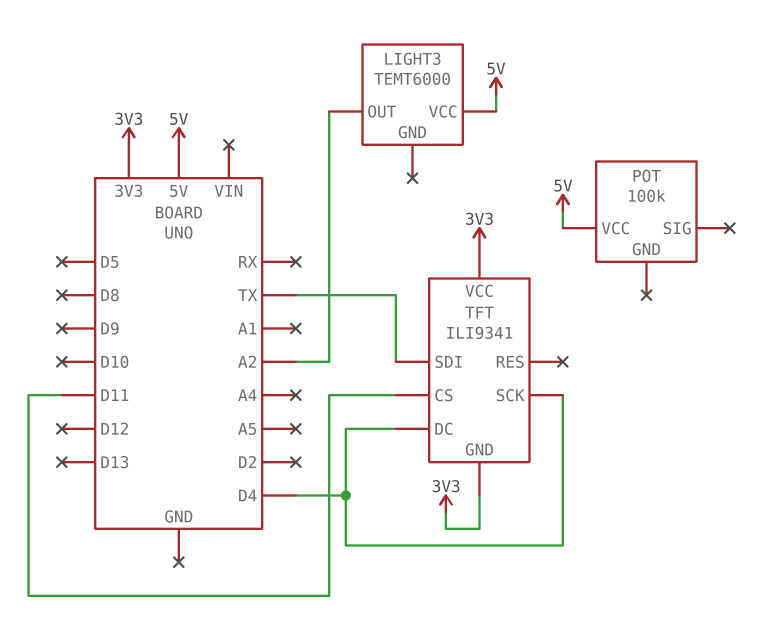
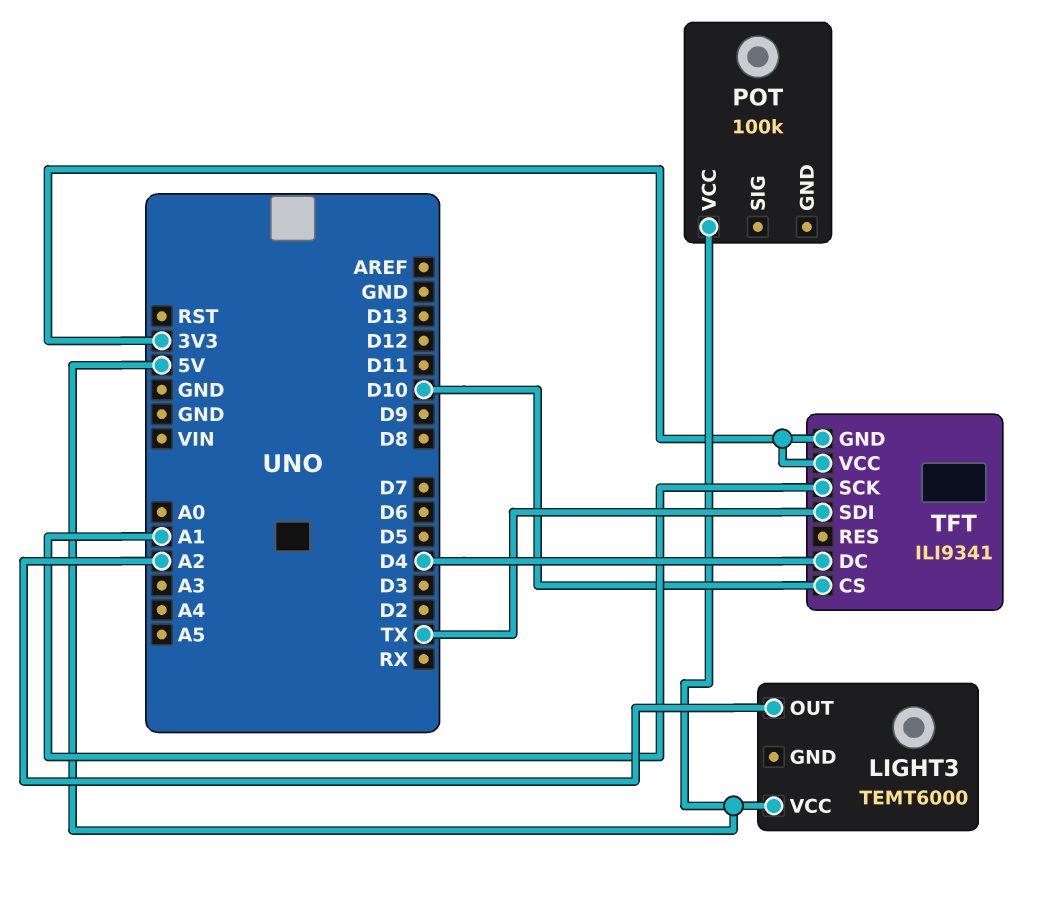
TFT pin CS: D11 -> D10
TFT pin SCK: D4 -> A1

